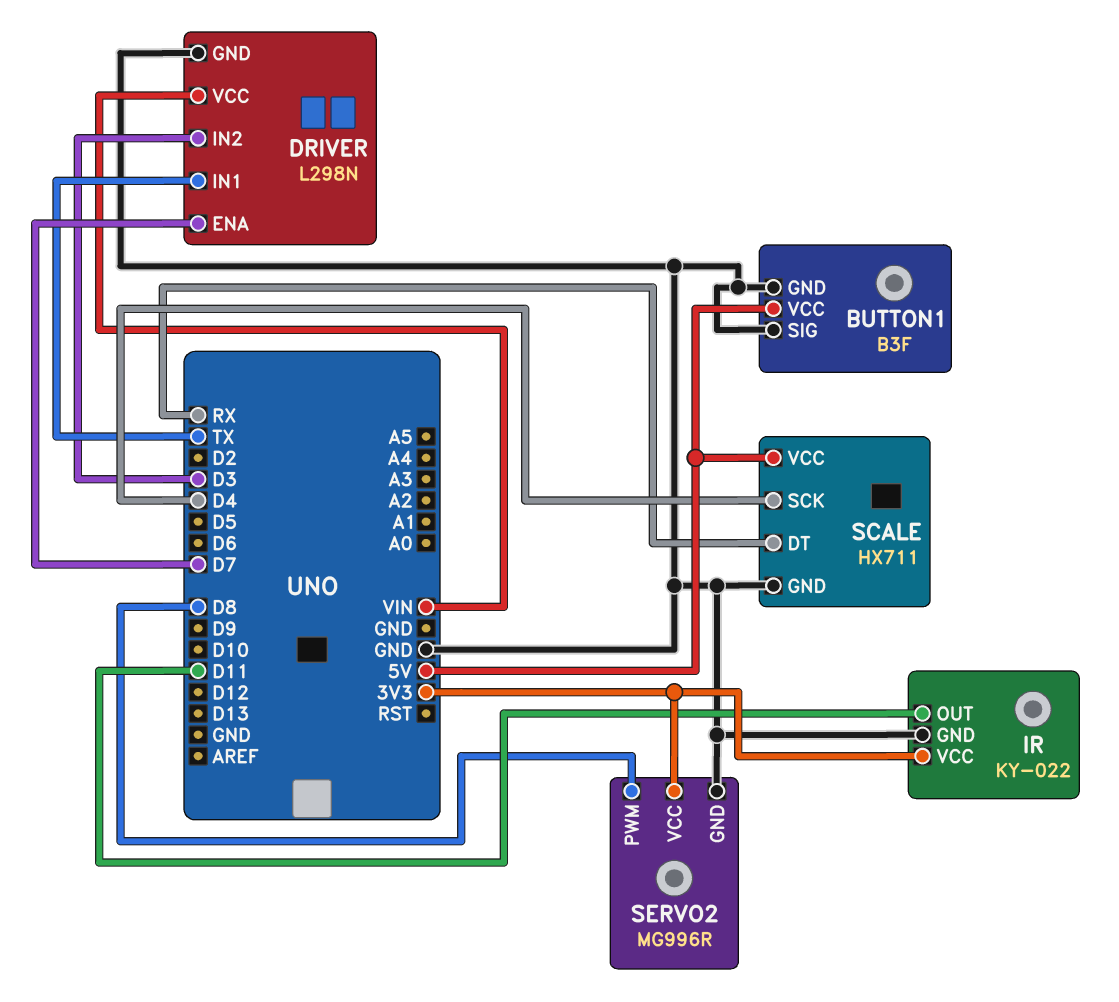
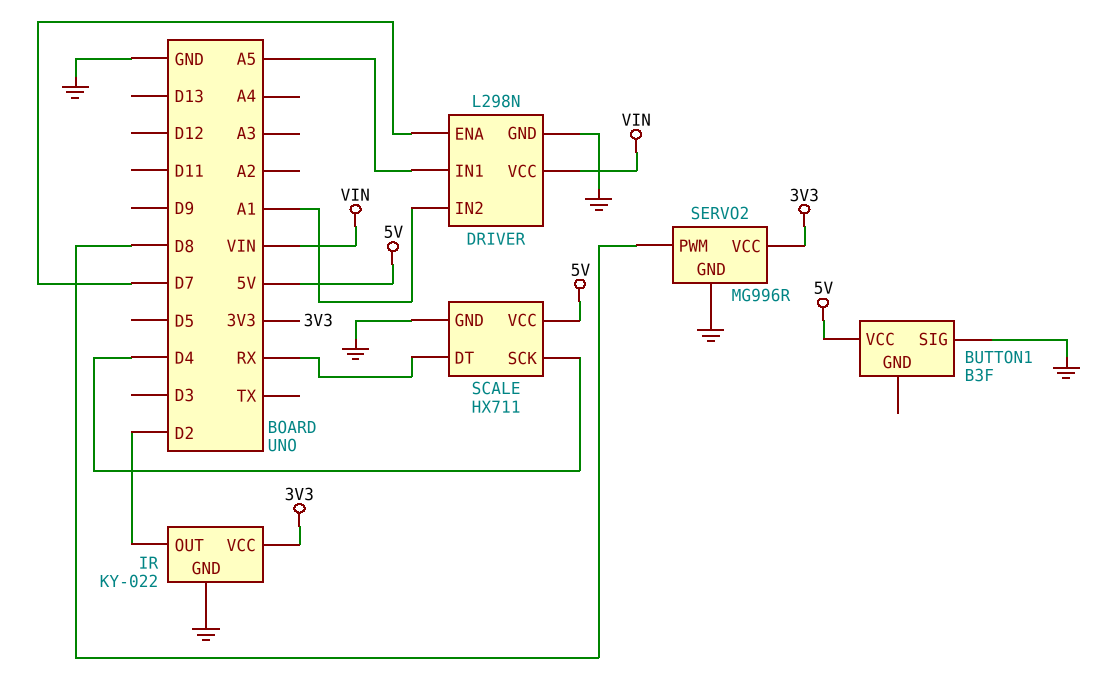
BUTTON1 pin GND: GND -> none
DRIVER pin IN1: TX -> A5
DRIVER pin IN2: D3 -> A1
IR pin OUT: D11 -> D2

